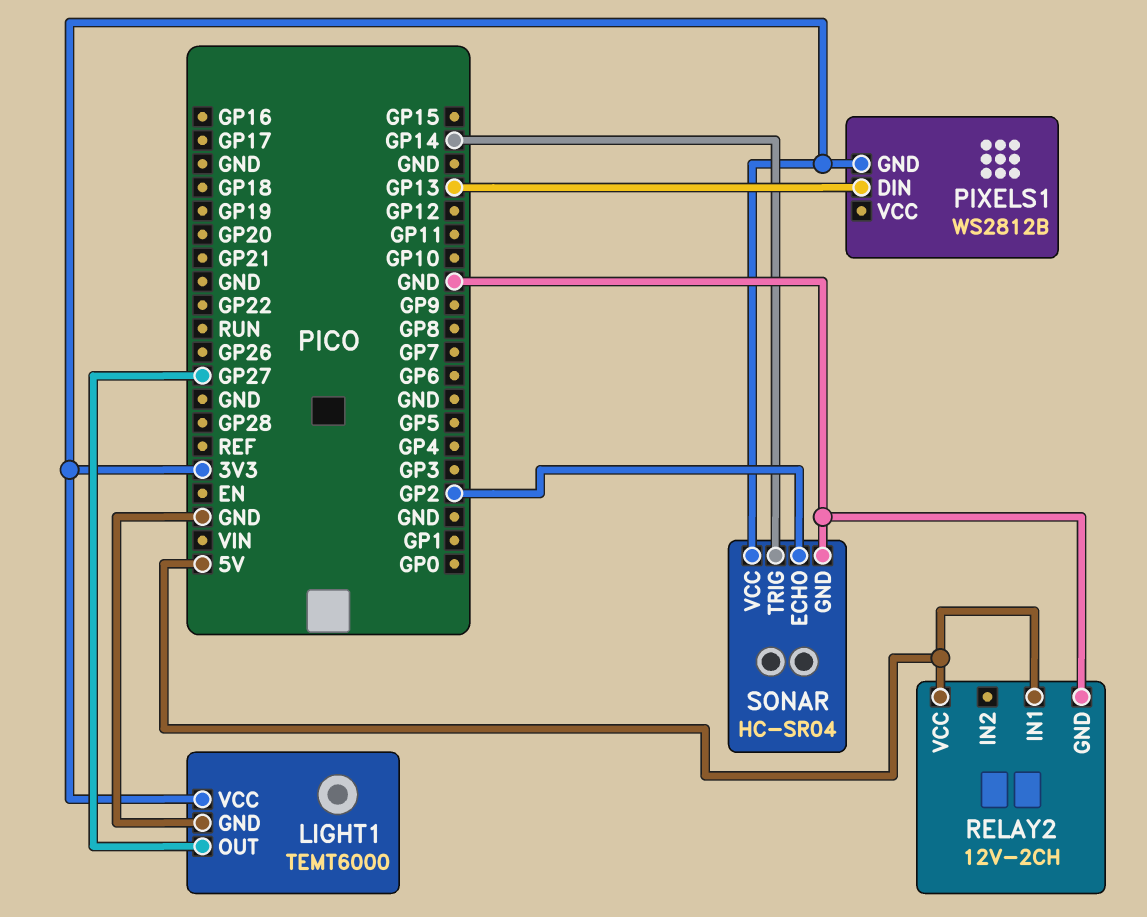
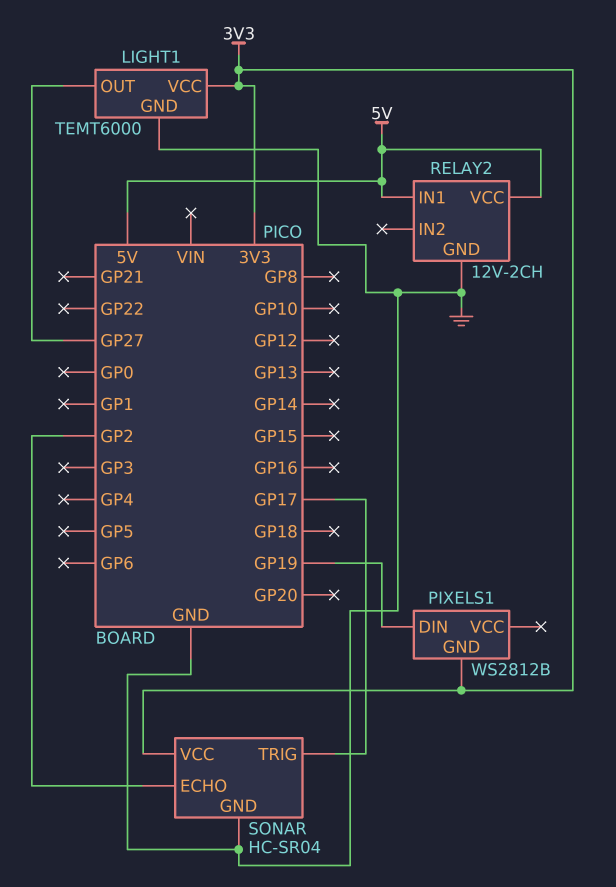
PIXELS1 pin DIN: GP13 -> GP19
SONAR pin TRIG: GP14 -> GP17

